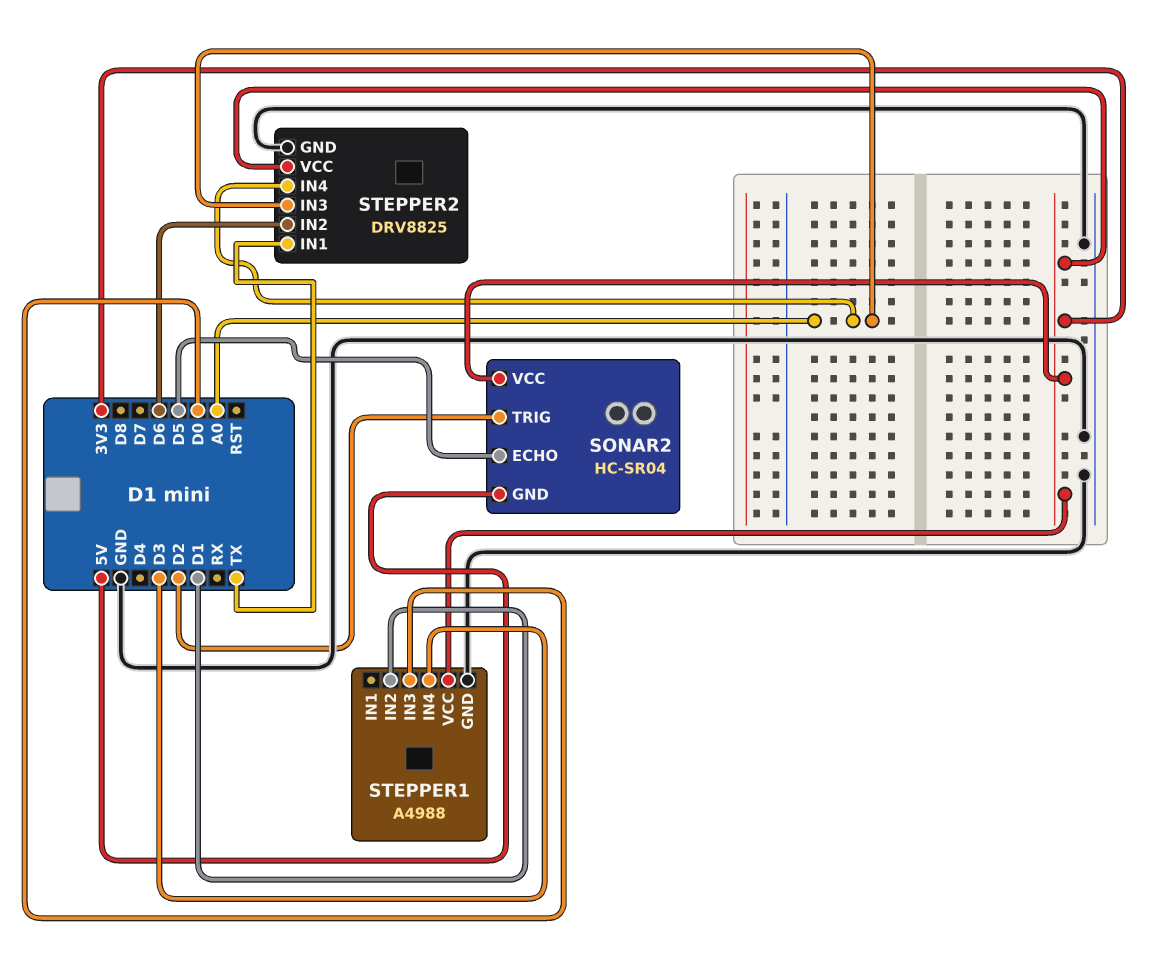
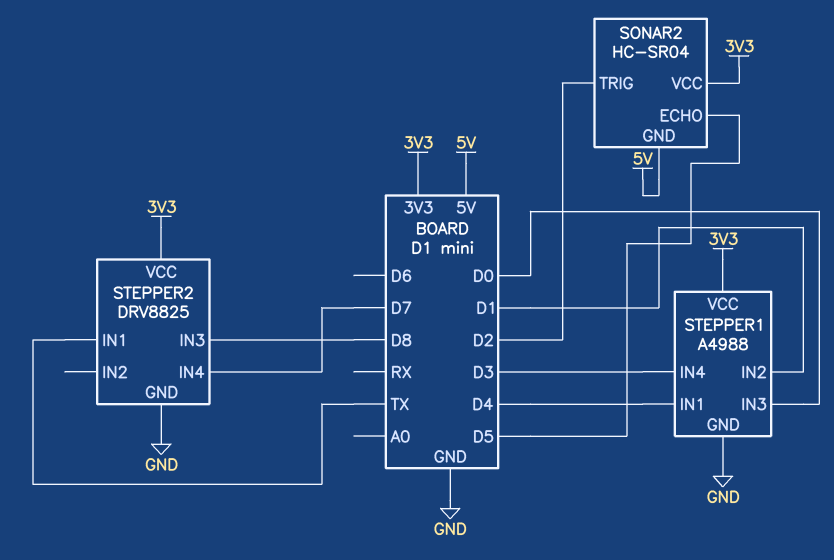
STEPPER1 pin IN1: none -> D4
STEPPER2 pin IN2: D6 -> none
STEPPER2 pin IN3: A0 -> D8
STEPPER2 pin IN4: A0 -> D7

